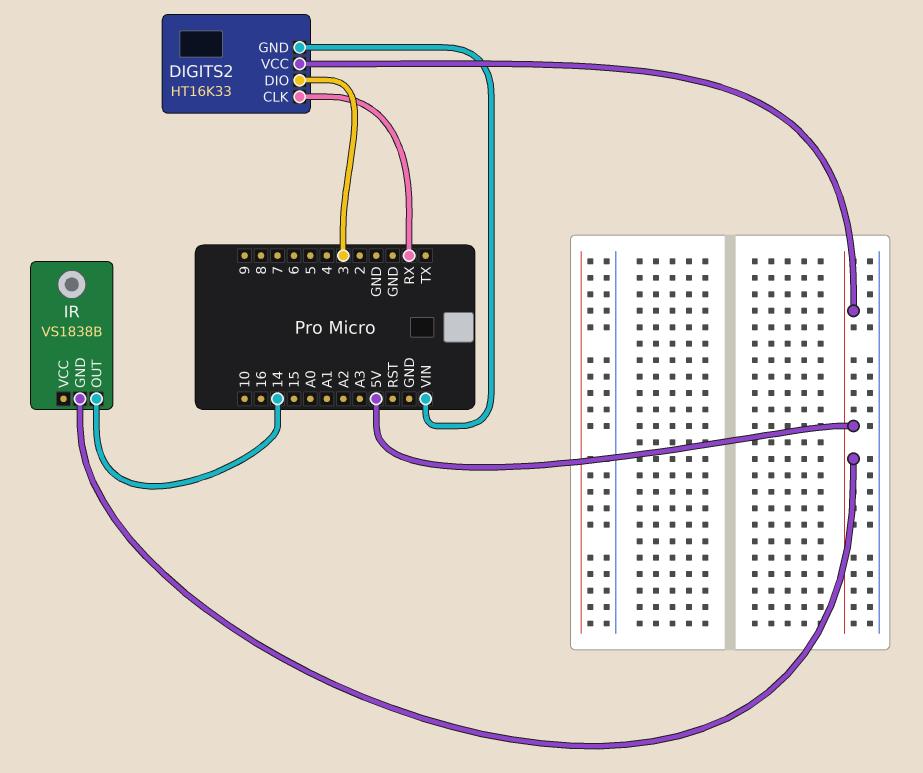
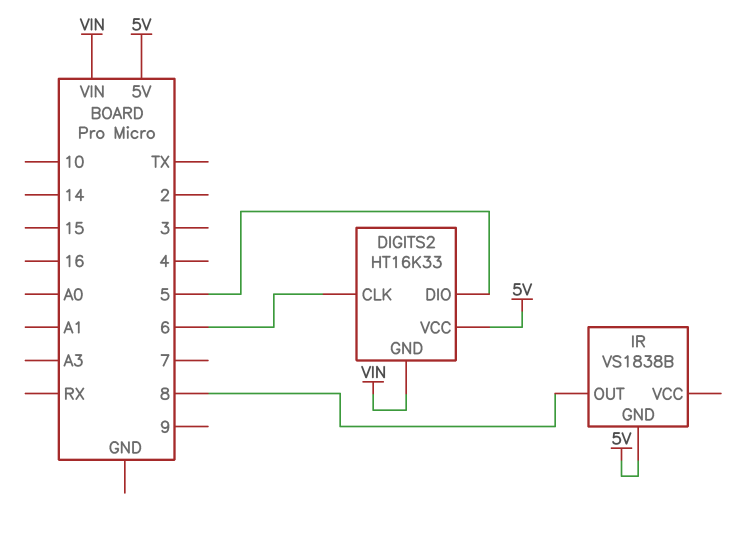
DIGITS2 pin CLK: RX -> 6
DIGITS2 pin DIO: 3 -> 5
IR pin OUT: 14 -> 8

